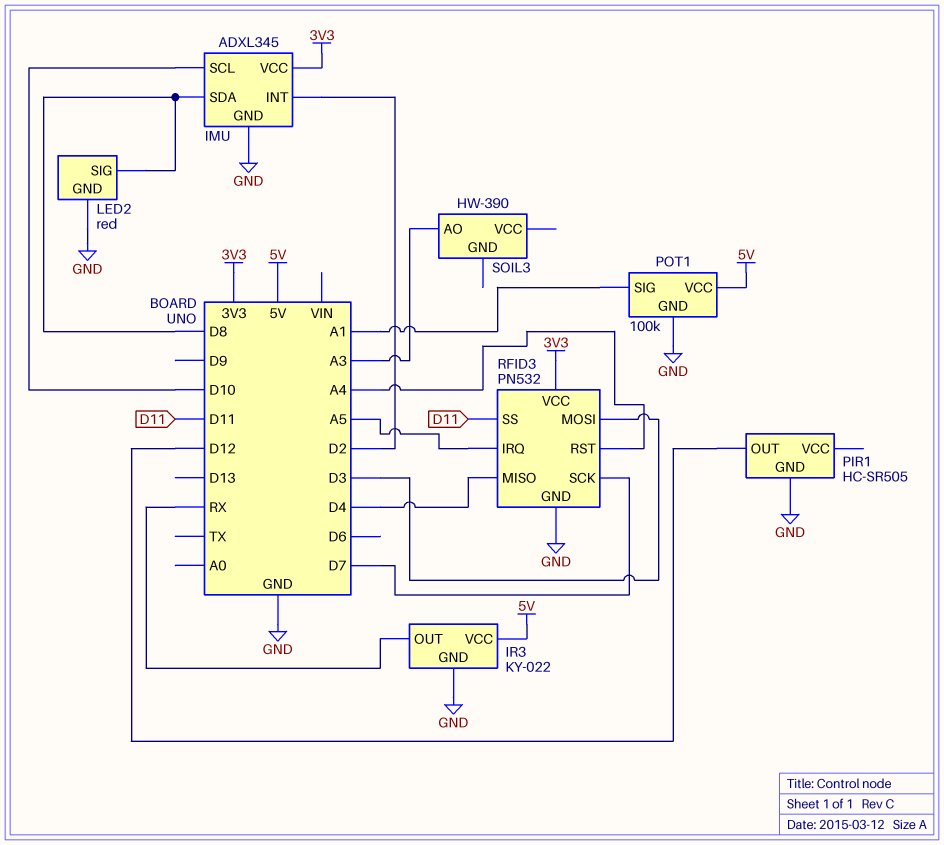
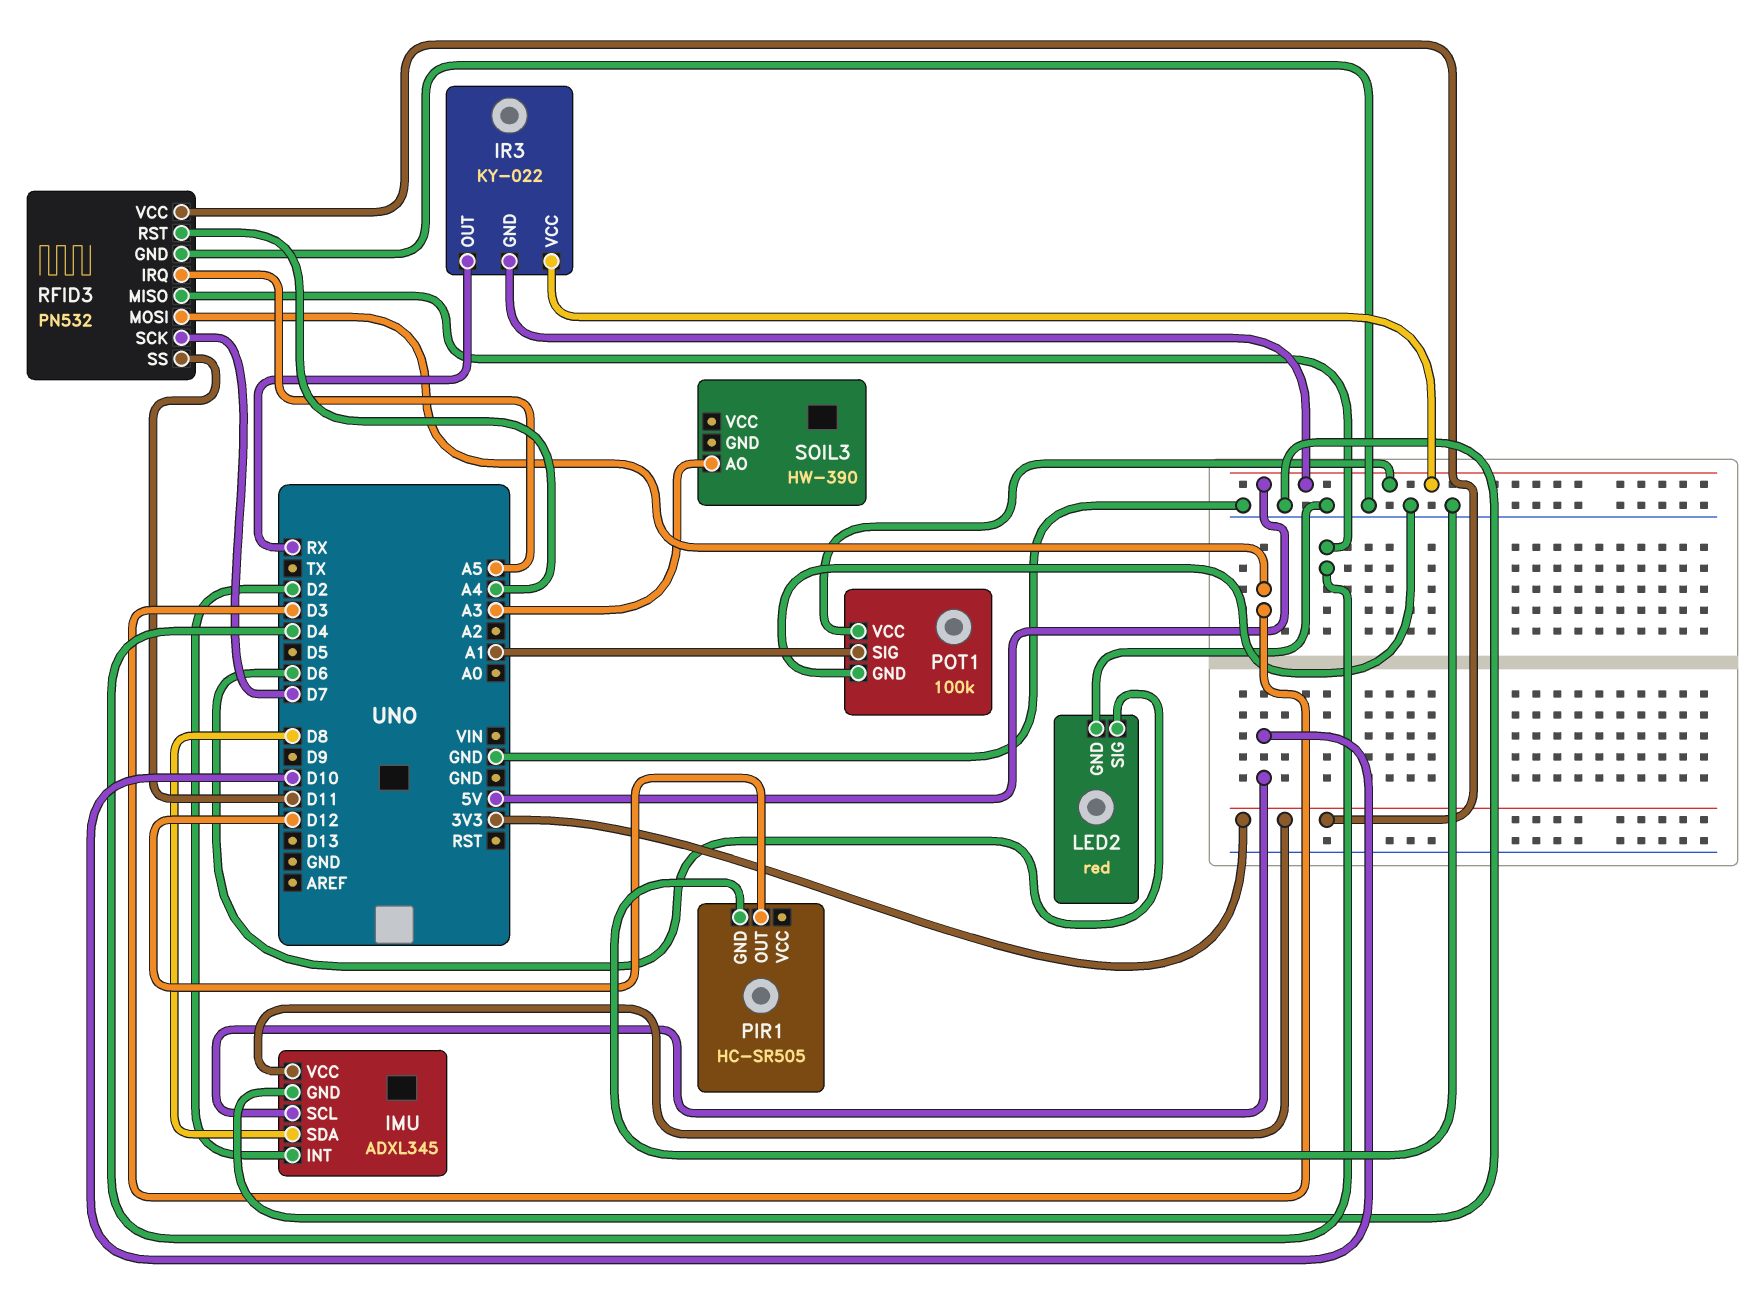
IR3 pin GND: GND -> 5V
LED2 pin SIG: D8 -> D6

